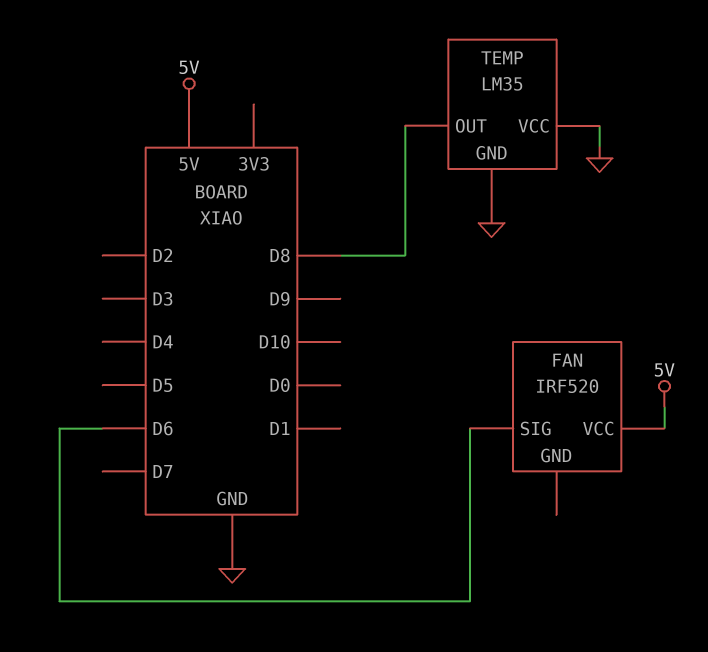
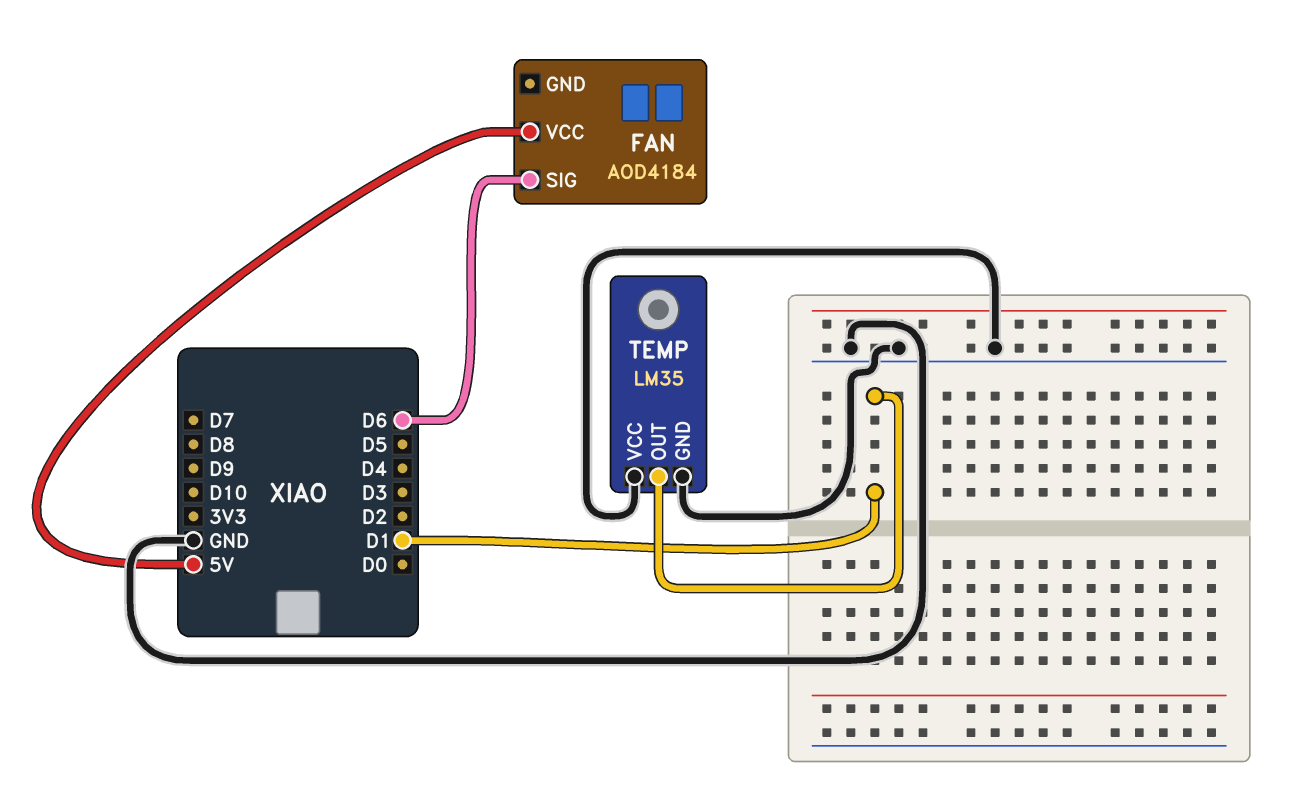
FAN: IRF520 -> AOD4184
TEMP pin OUT: D8 -> D1

